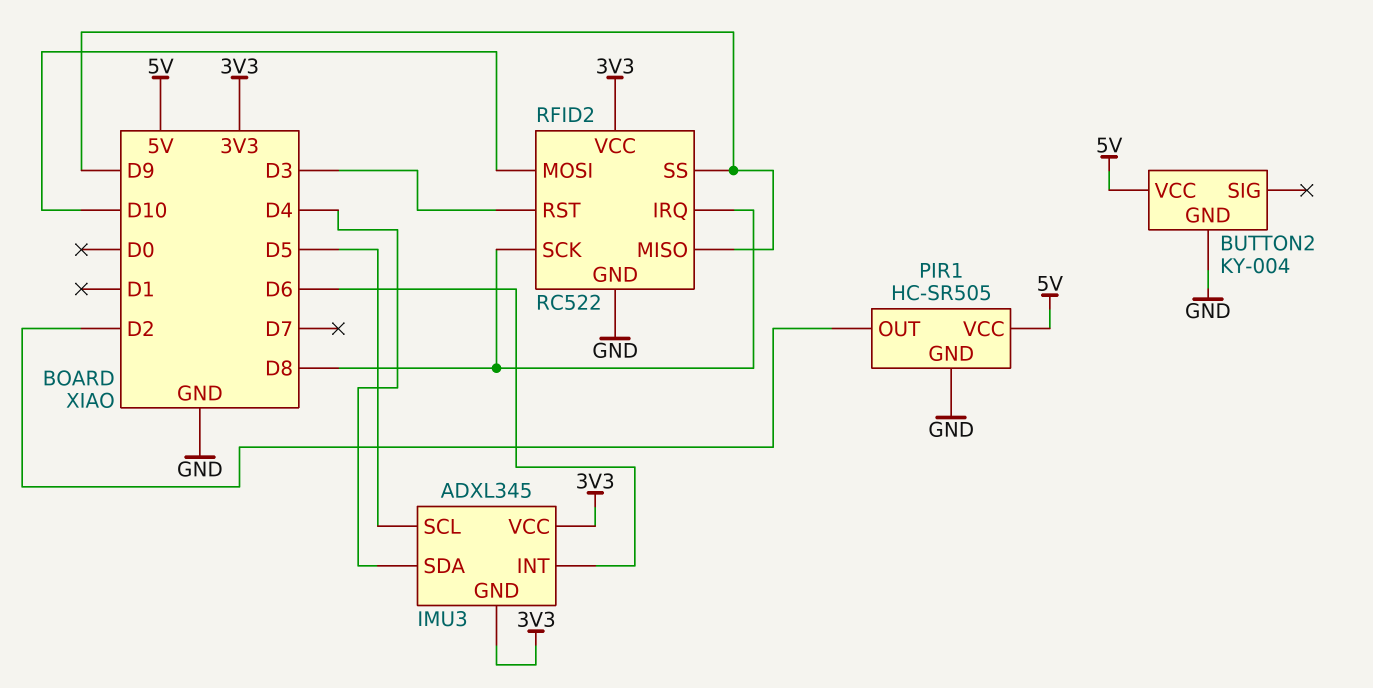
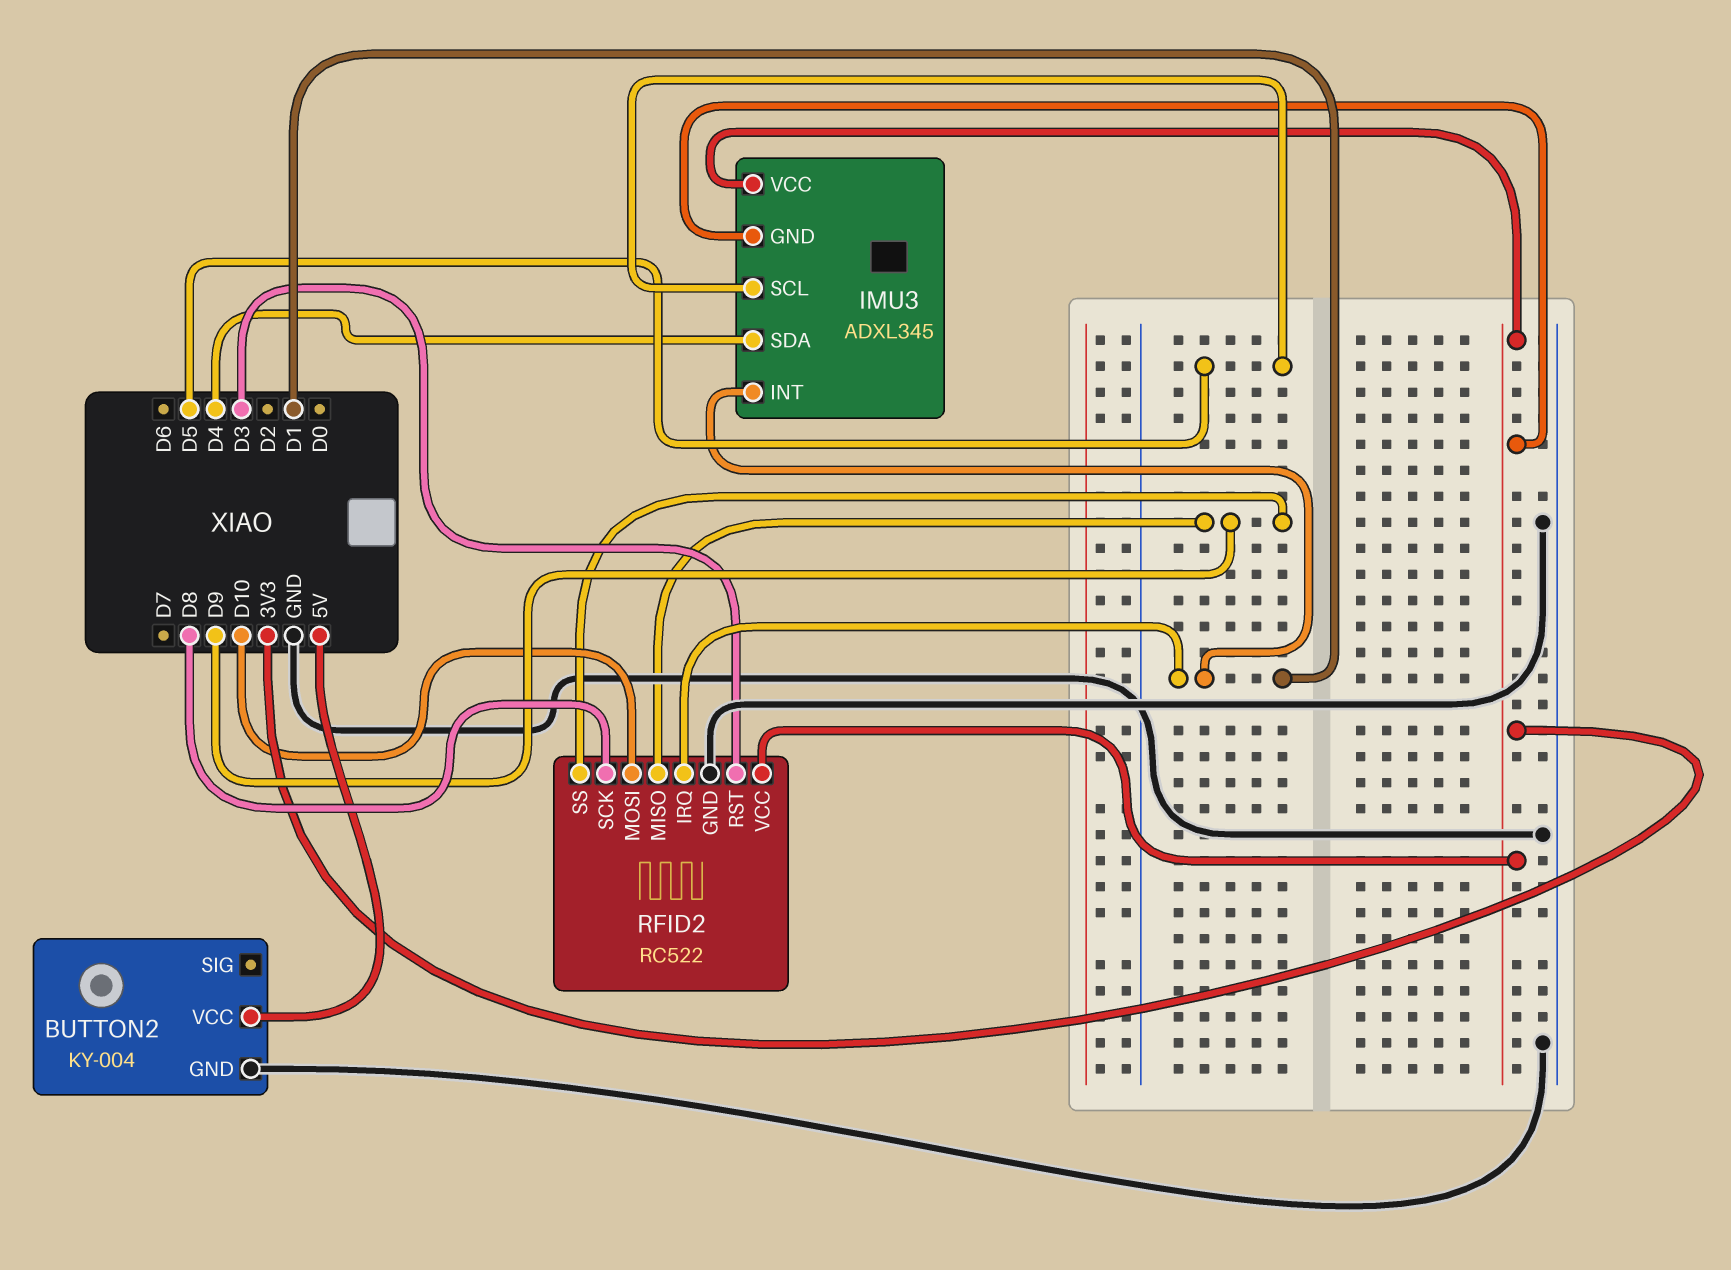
IMU3 pin INT: D6 -> D1
PIR1: HC-SR505 -> none
PIR1 pin GND: GND -> none
PIR1 pin OUT: D2 -> none
PIR1 pin VCC: 5V -> none
RFID2 pin IRQ: D8 -> D1

